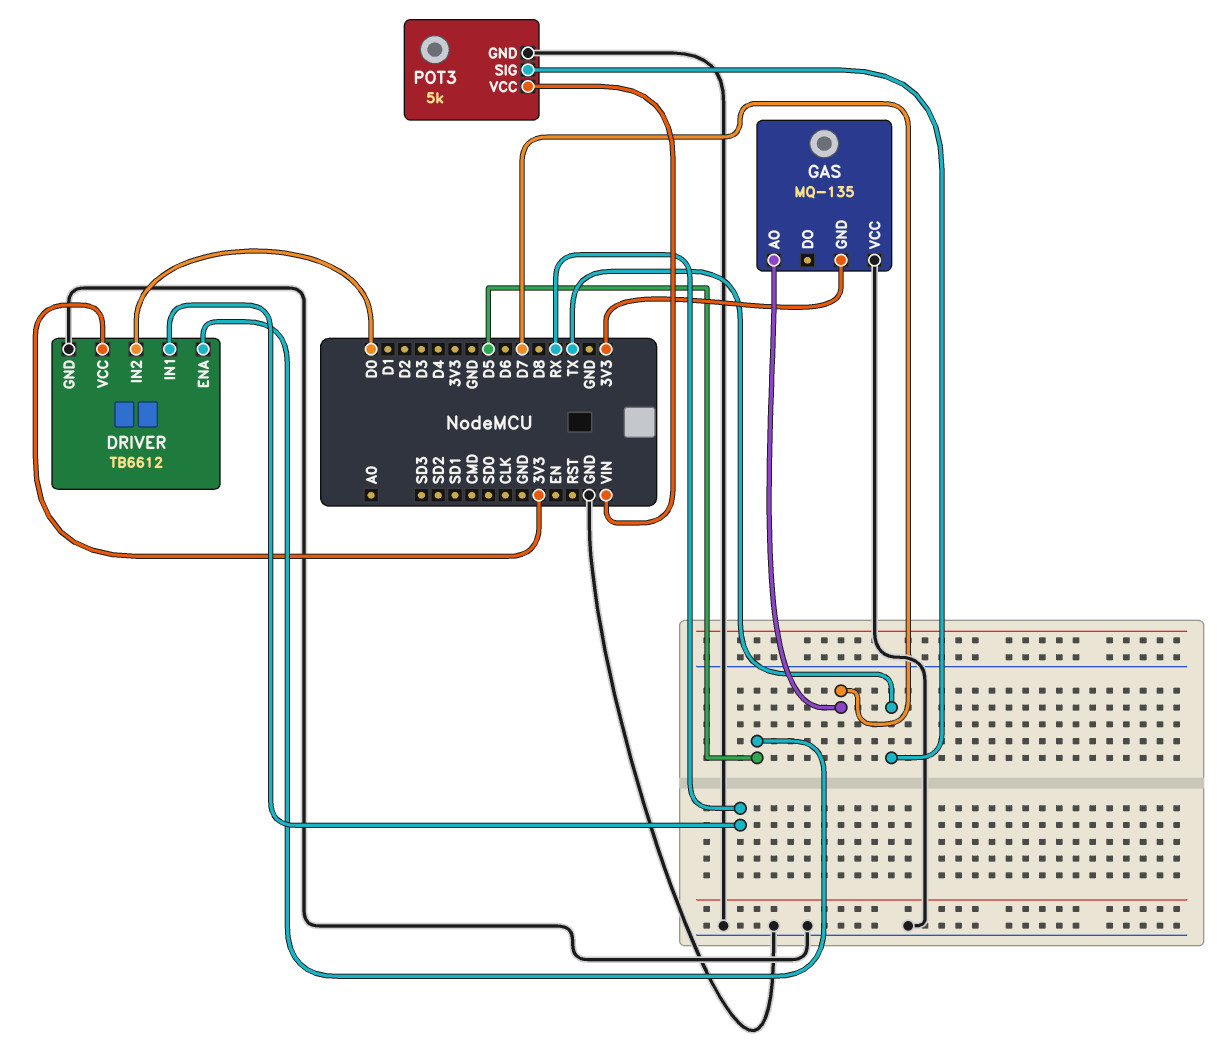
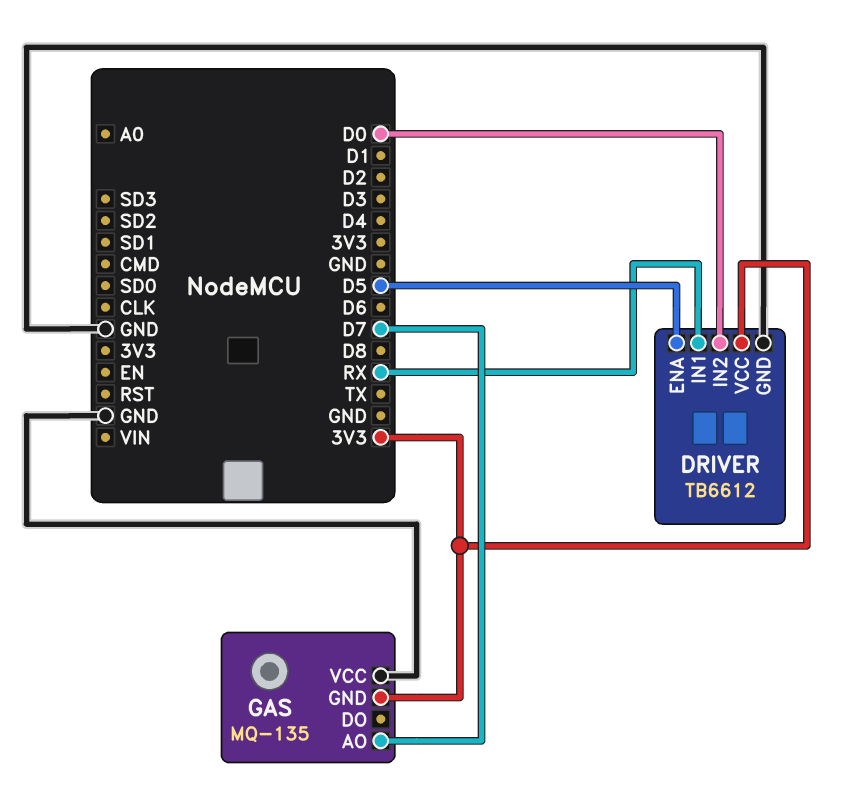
POT3: 5k -> none
POT3 pin GND: GND -> none
POT3 pin SIG: TX -> none
POT3 pin VCC: VIN -> none

